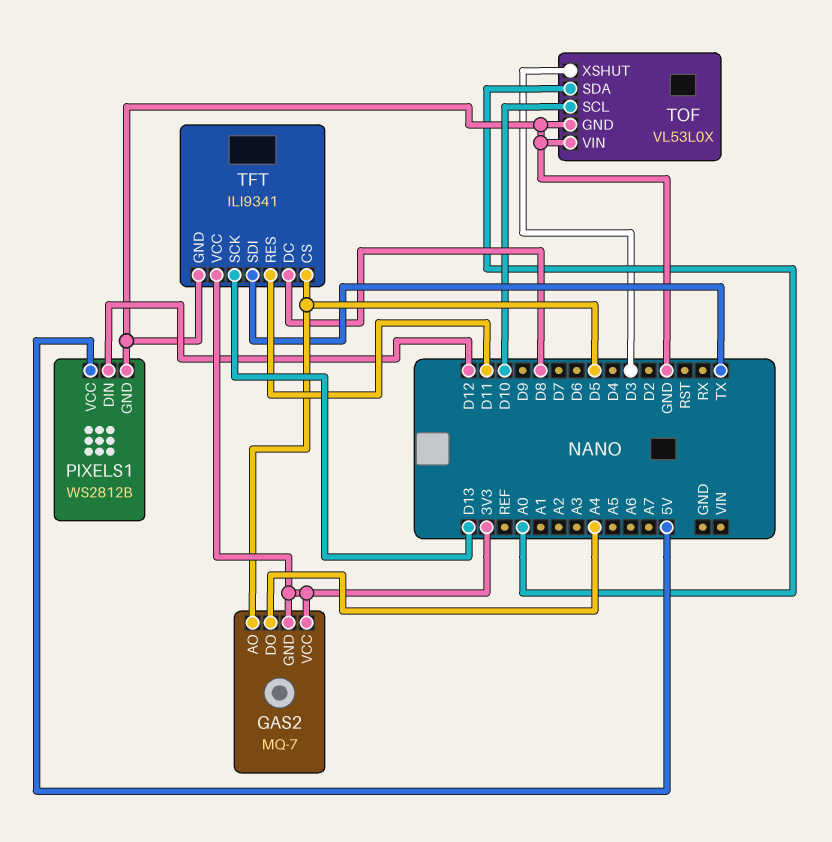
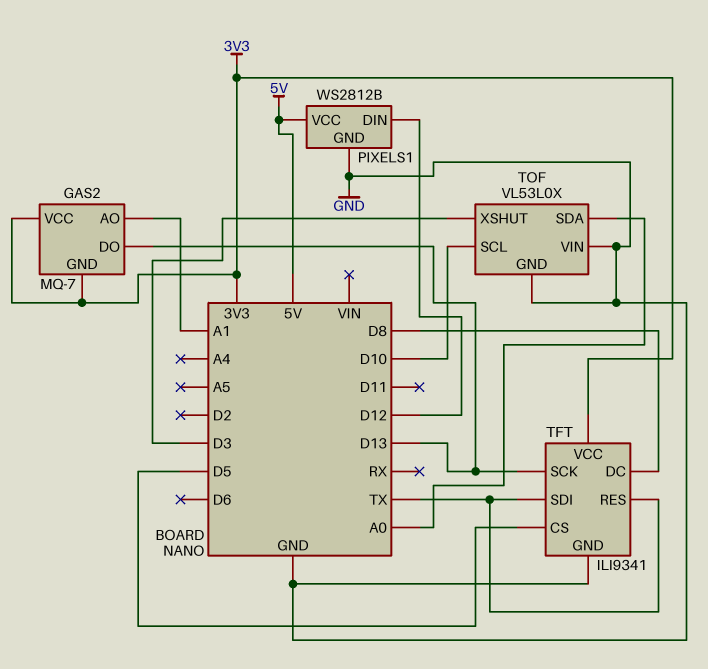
GAS2 pin AO: D5 -> A1
GAS2 pin DO: A4 -> D13
TFT pin RES: D11 -> TX

